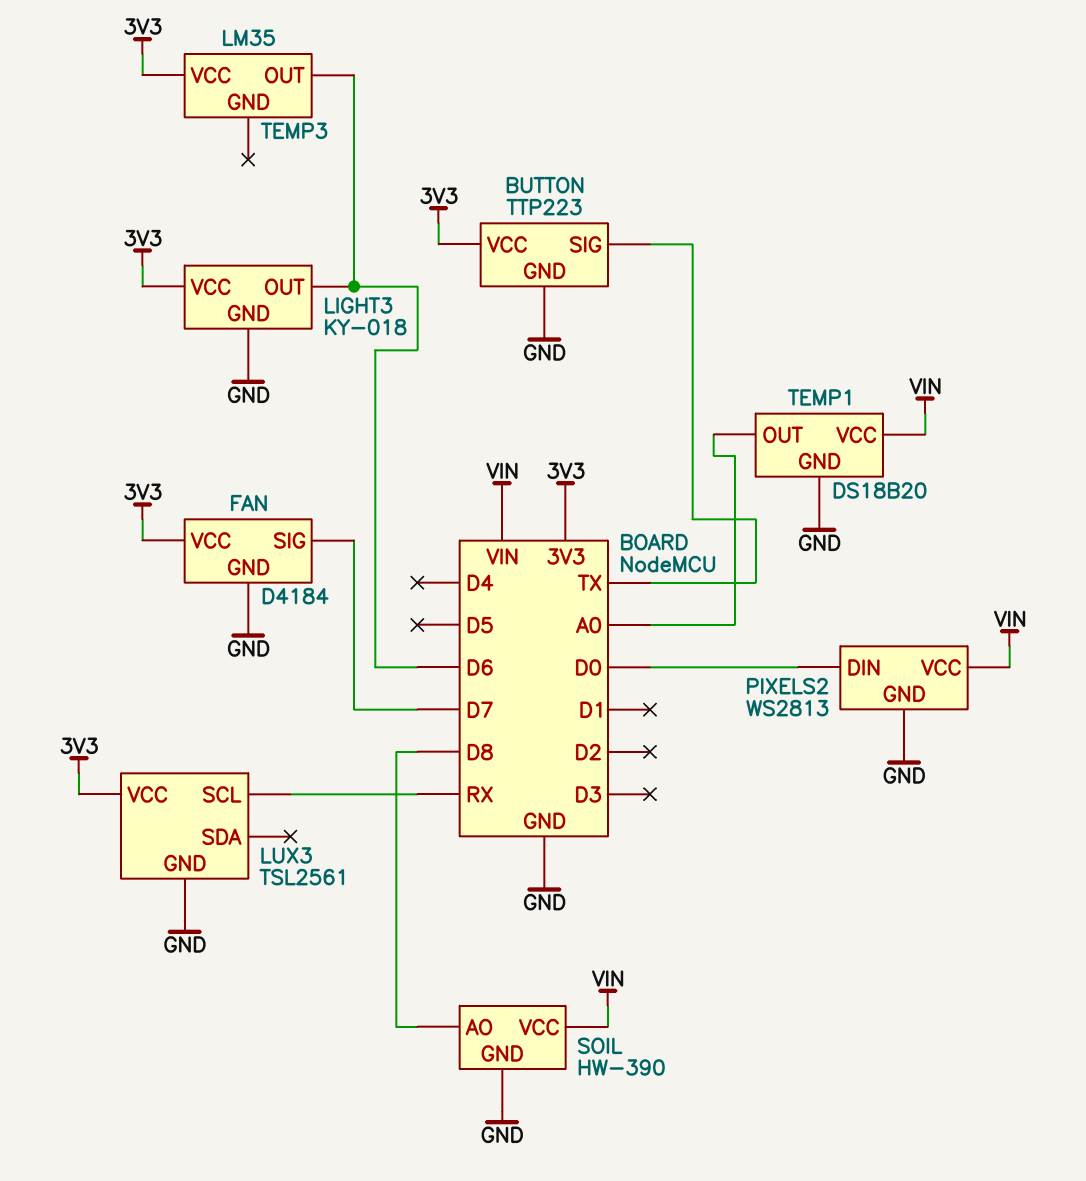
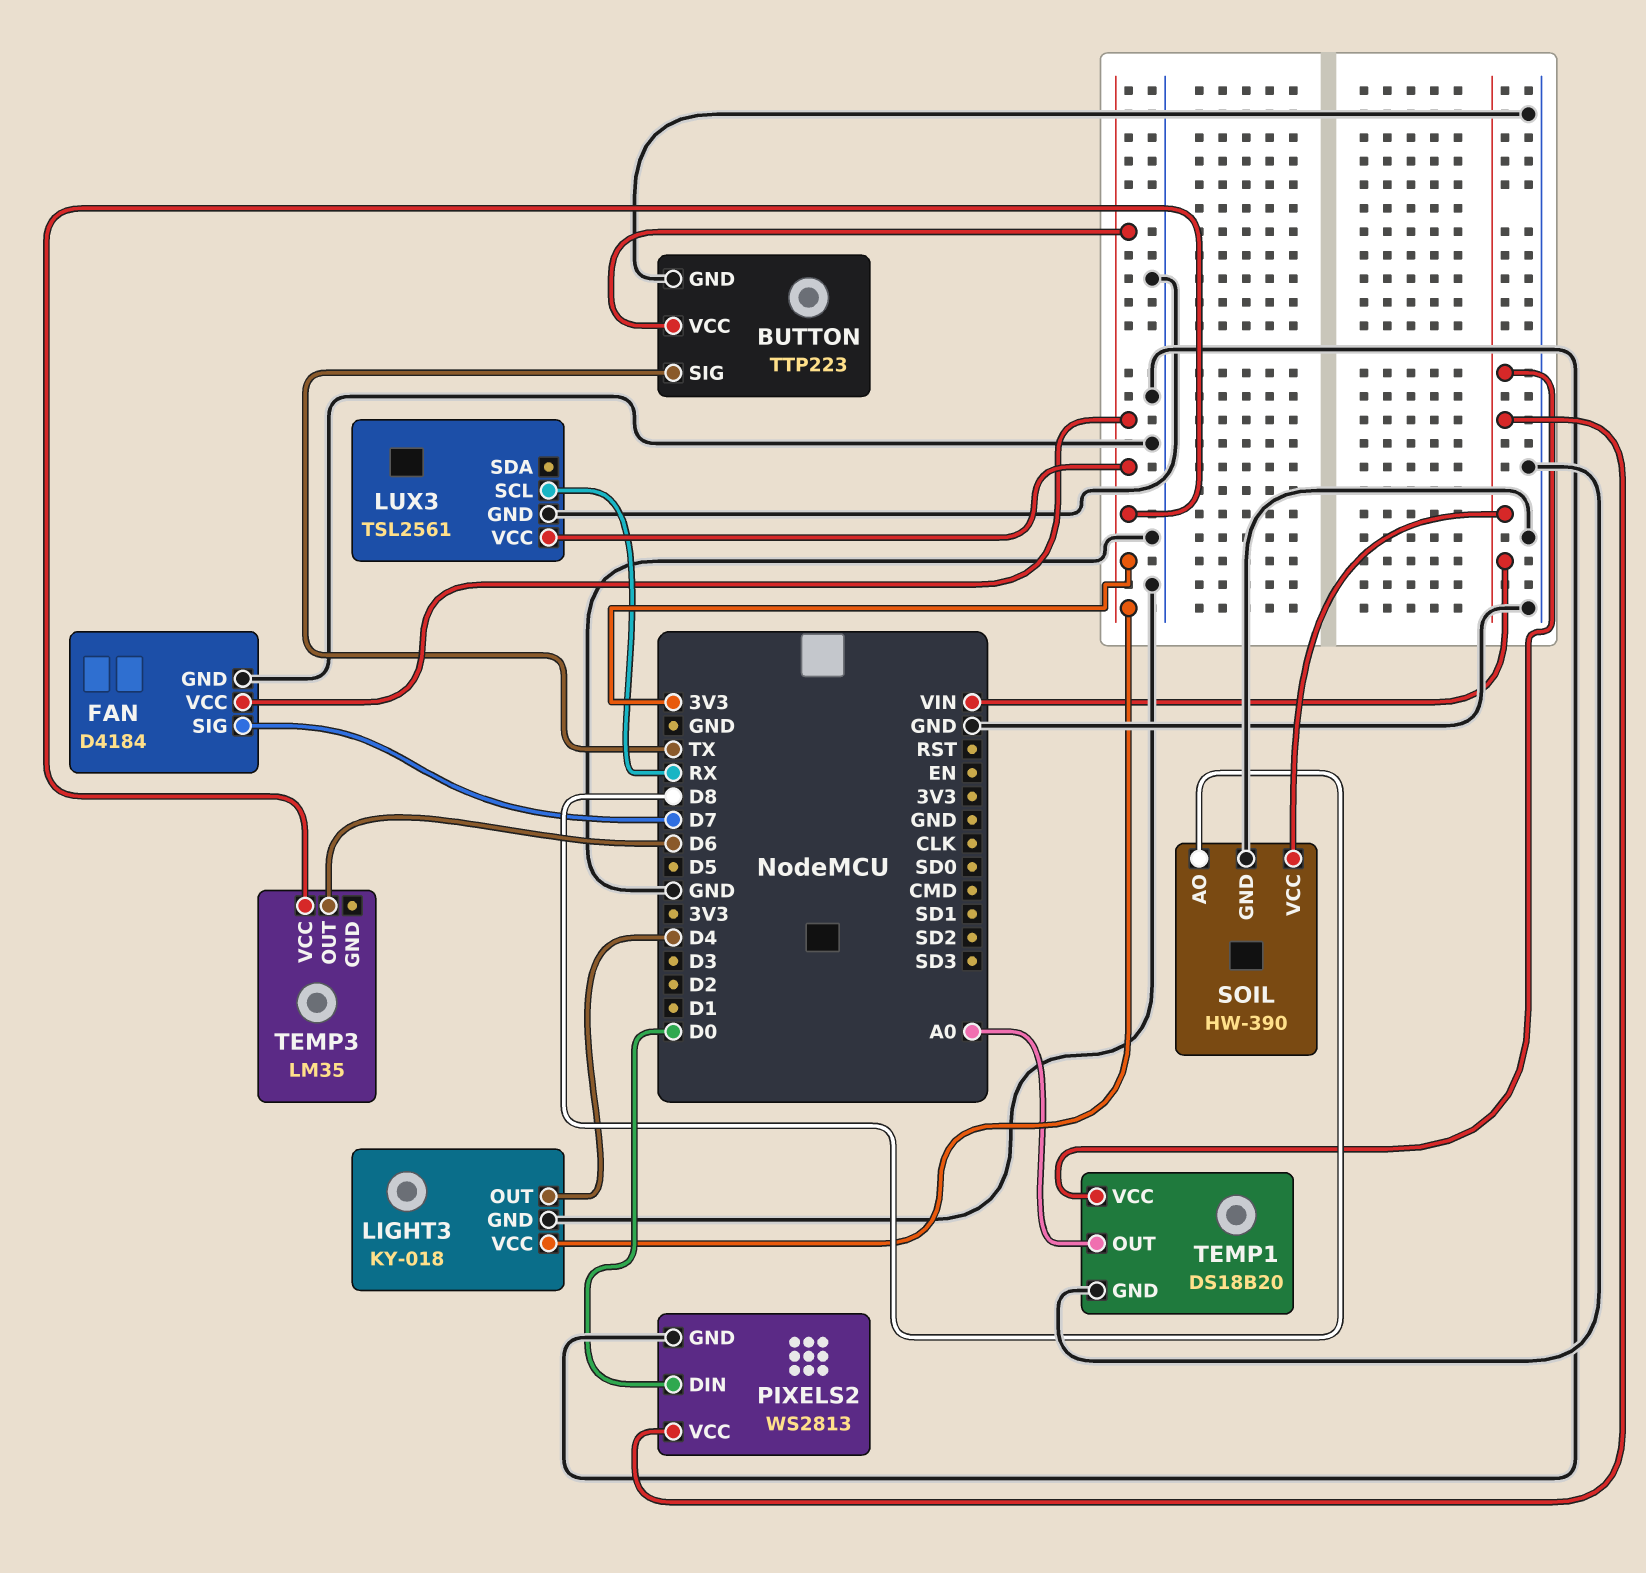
LIGHT3 pin OUT: D6 -> D4

